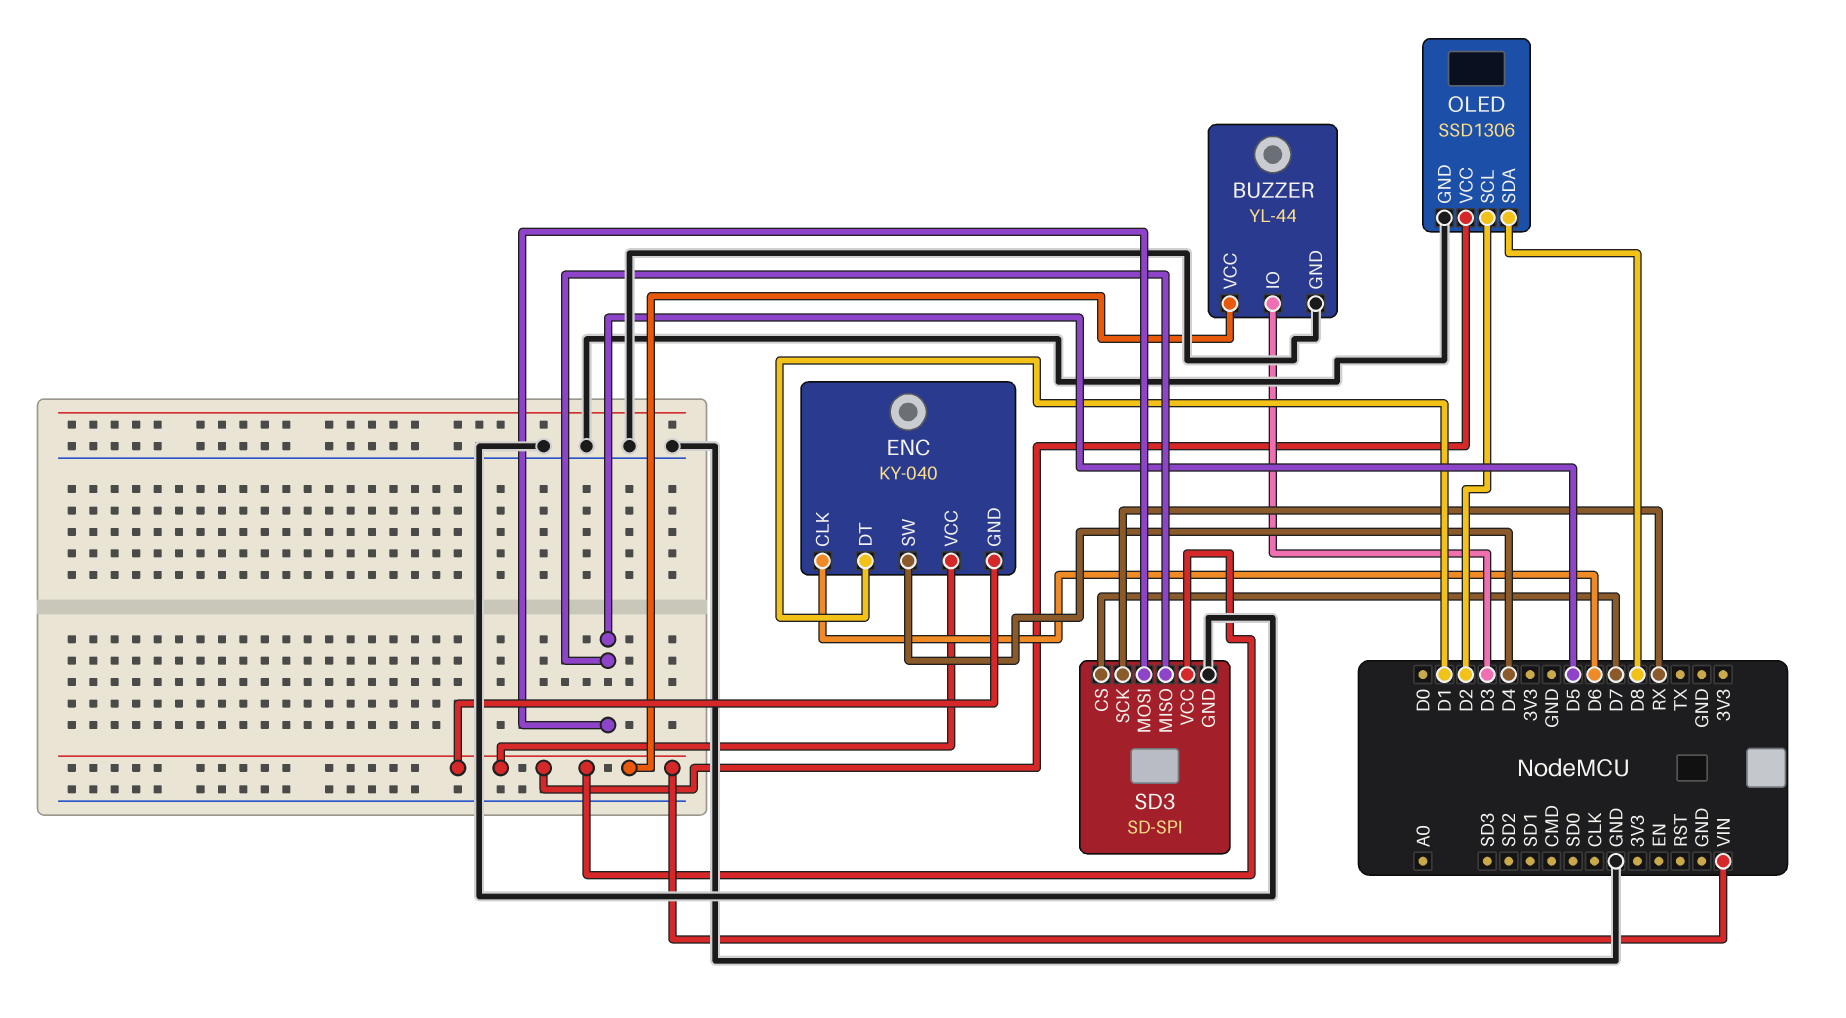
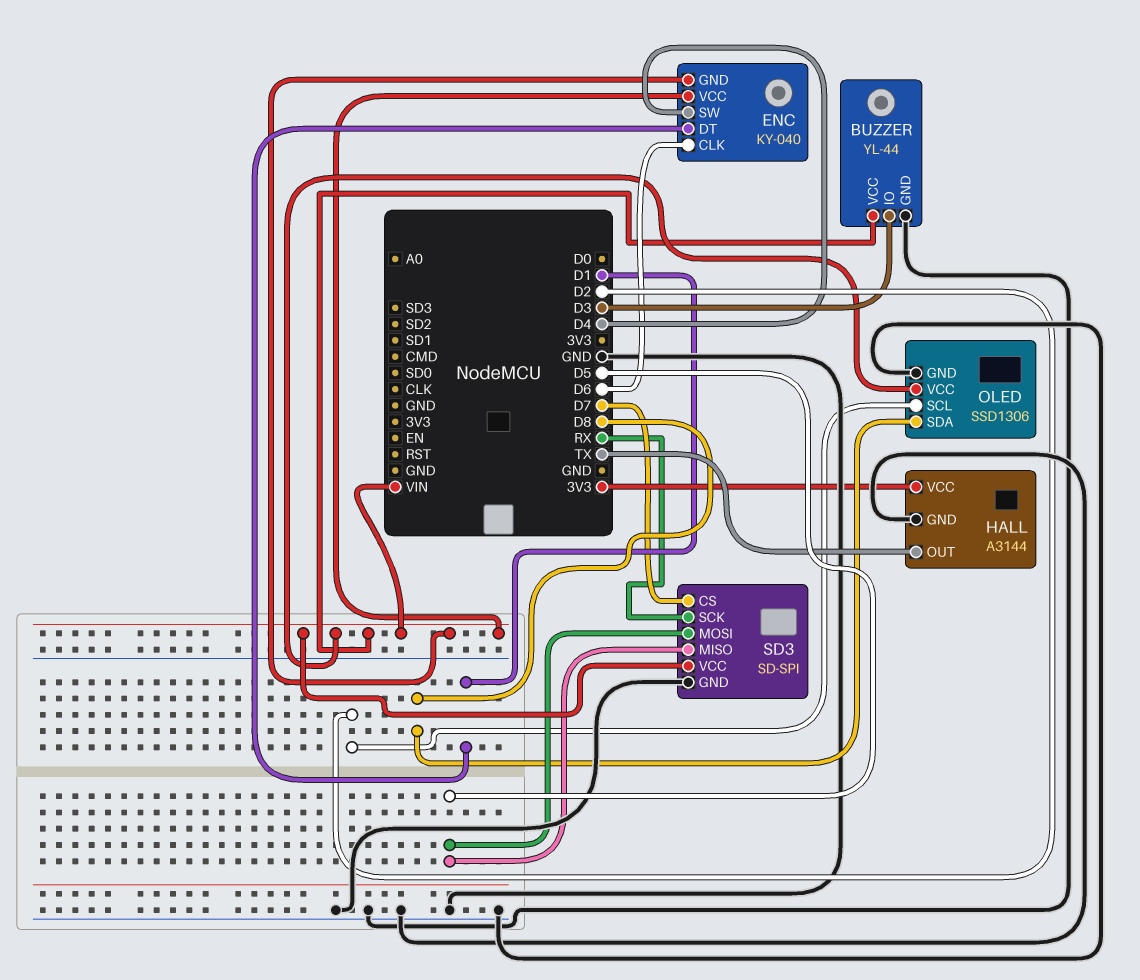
HALL: none -> A3144
HALL pin GND: none -> GND
HALL pin OUT: none -> TX
HALL pin VCC: none -> 3V3

